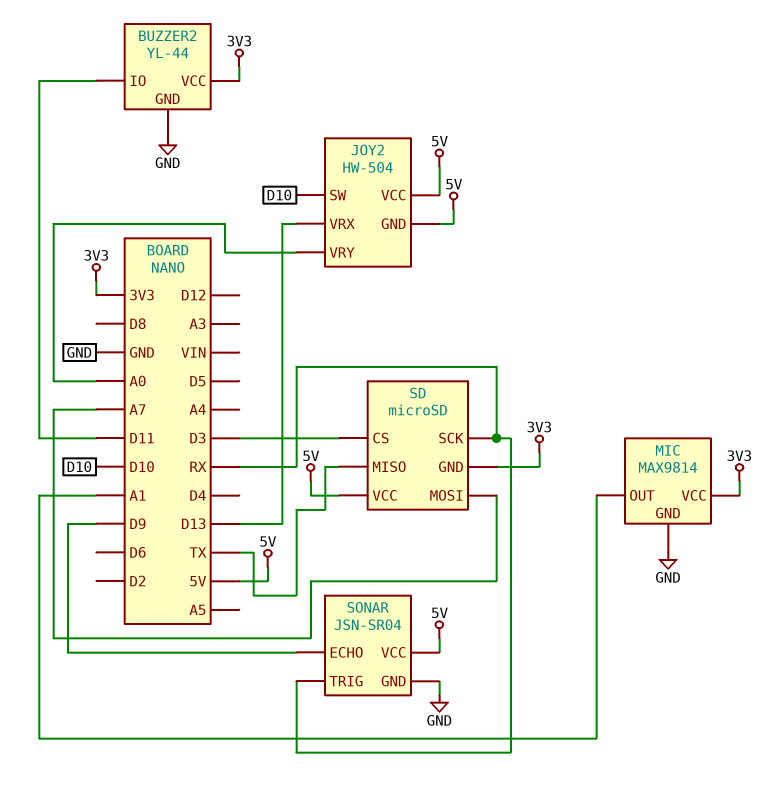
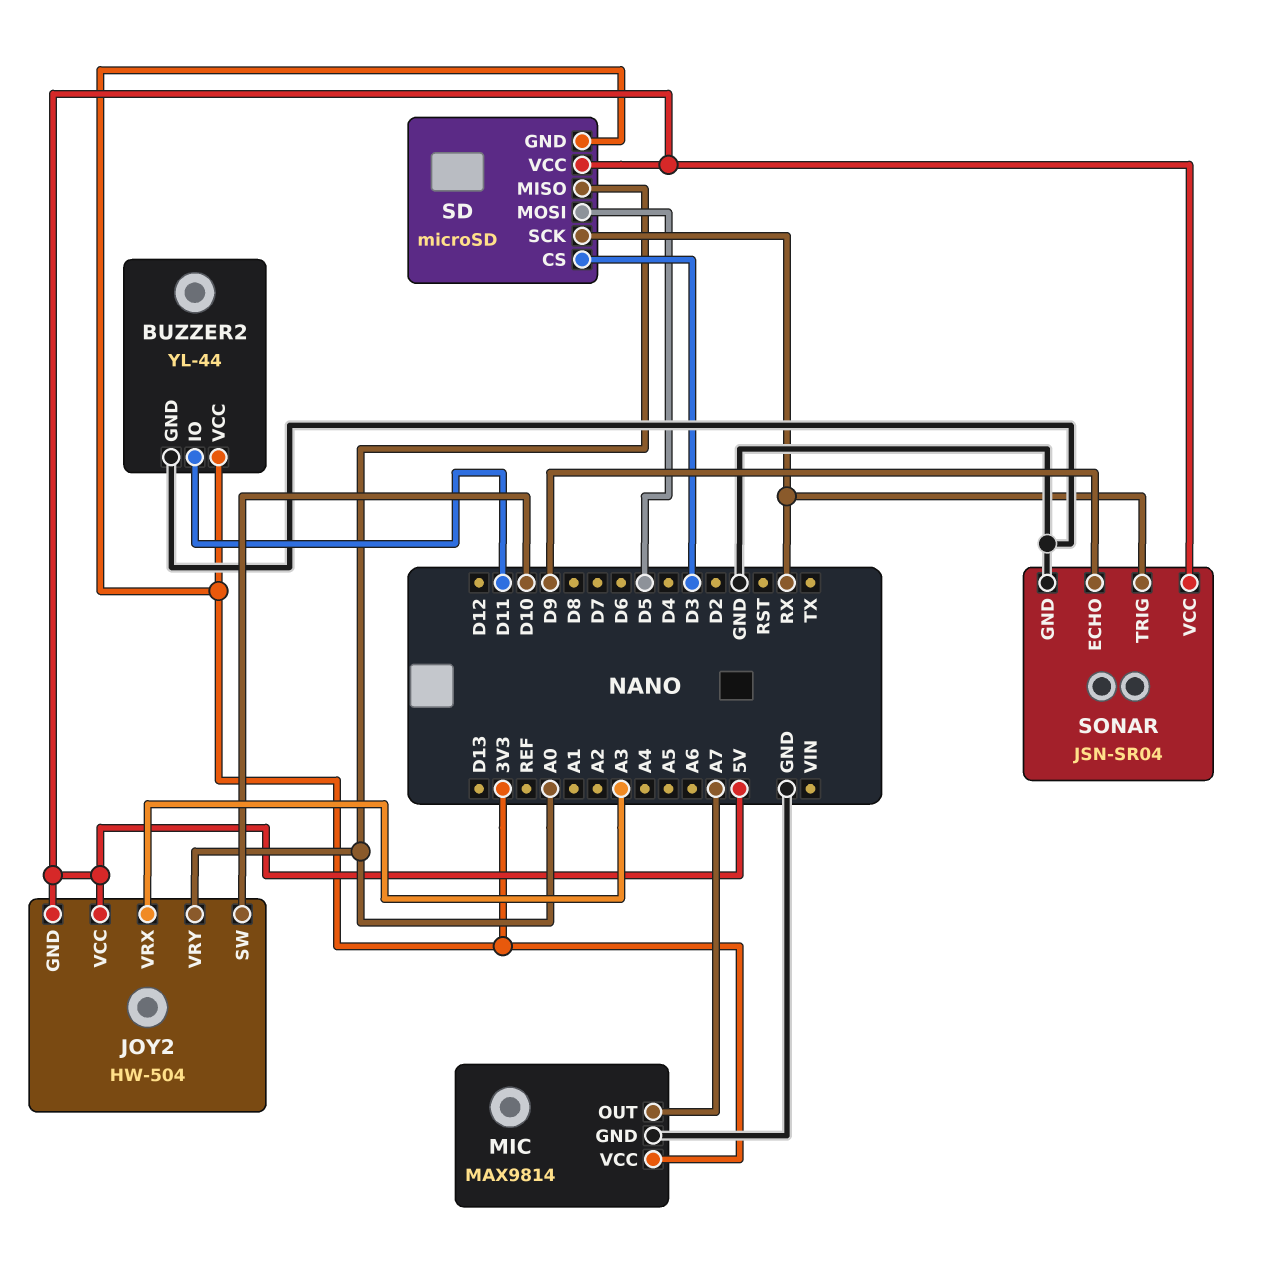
JOY2 pin VRX: D13 -> A3
MIC pin OUT: A1 -> A7
SD pin MISO: TX -> A0
SD pin MOSI: A7 -> D5

